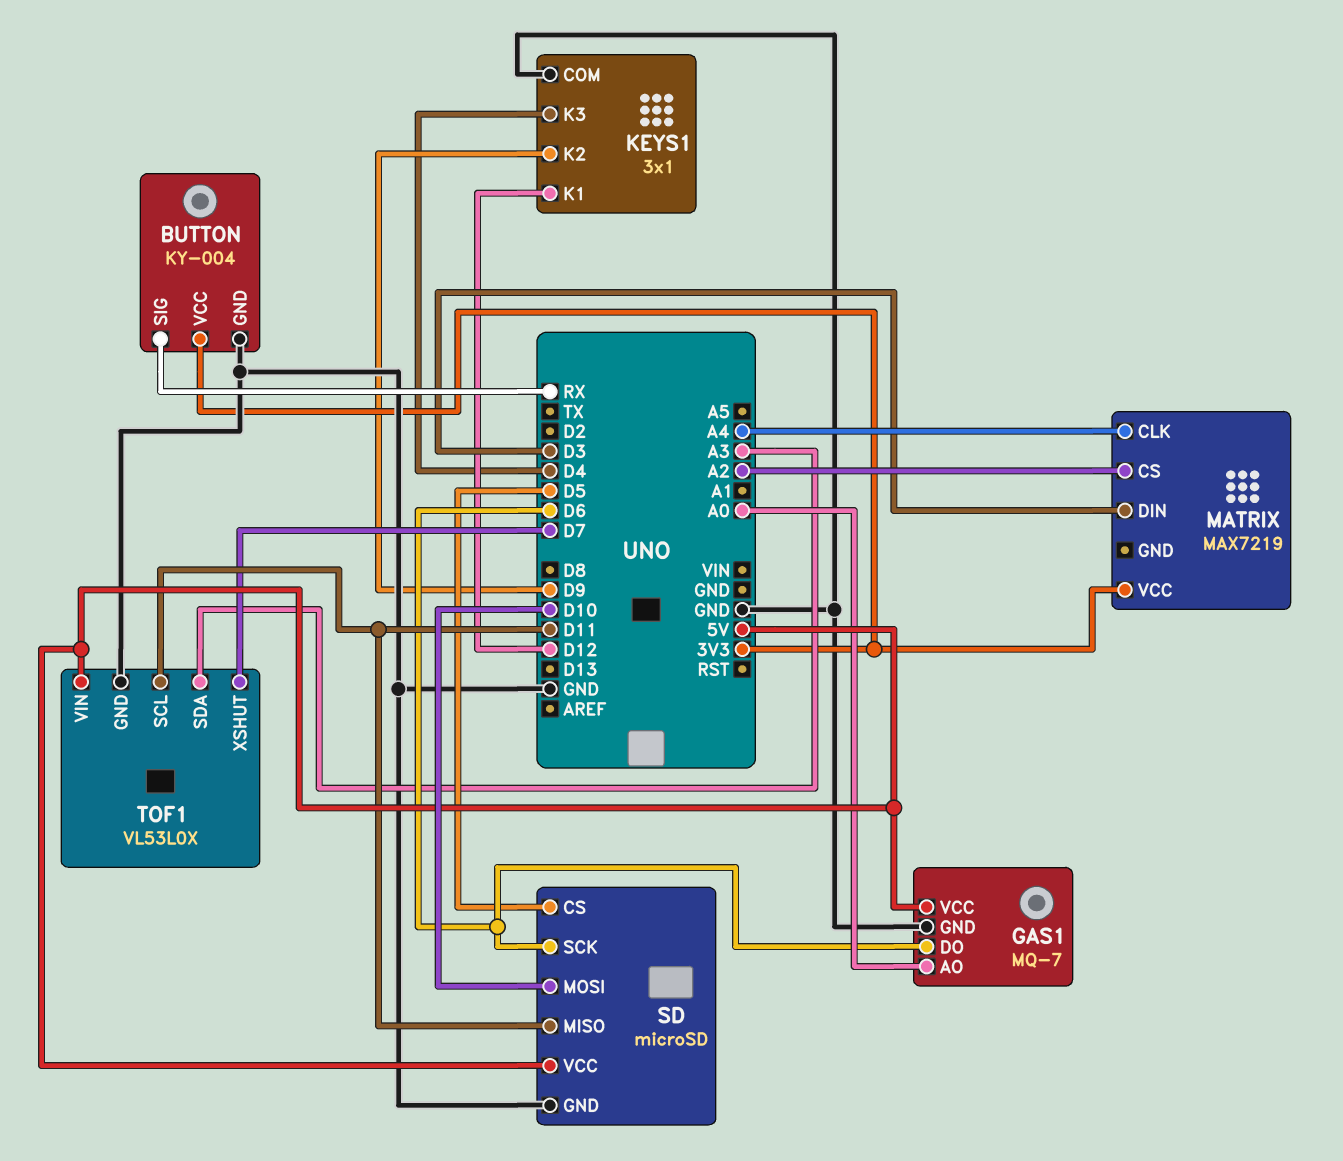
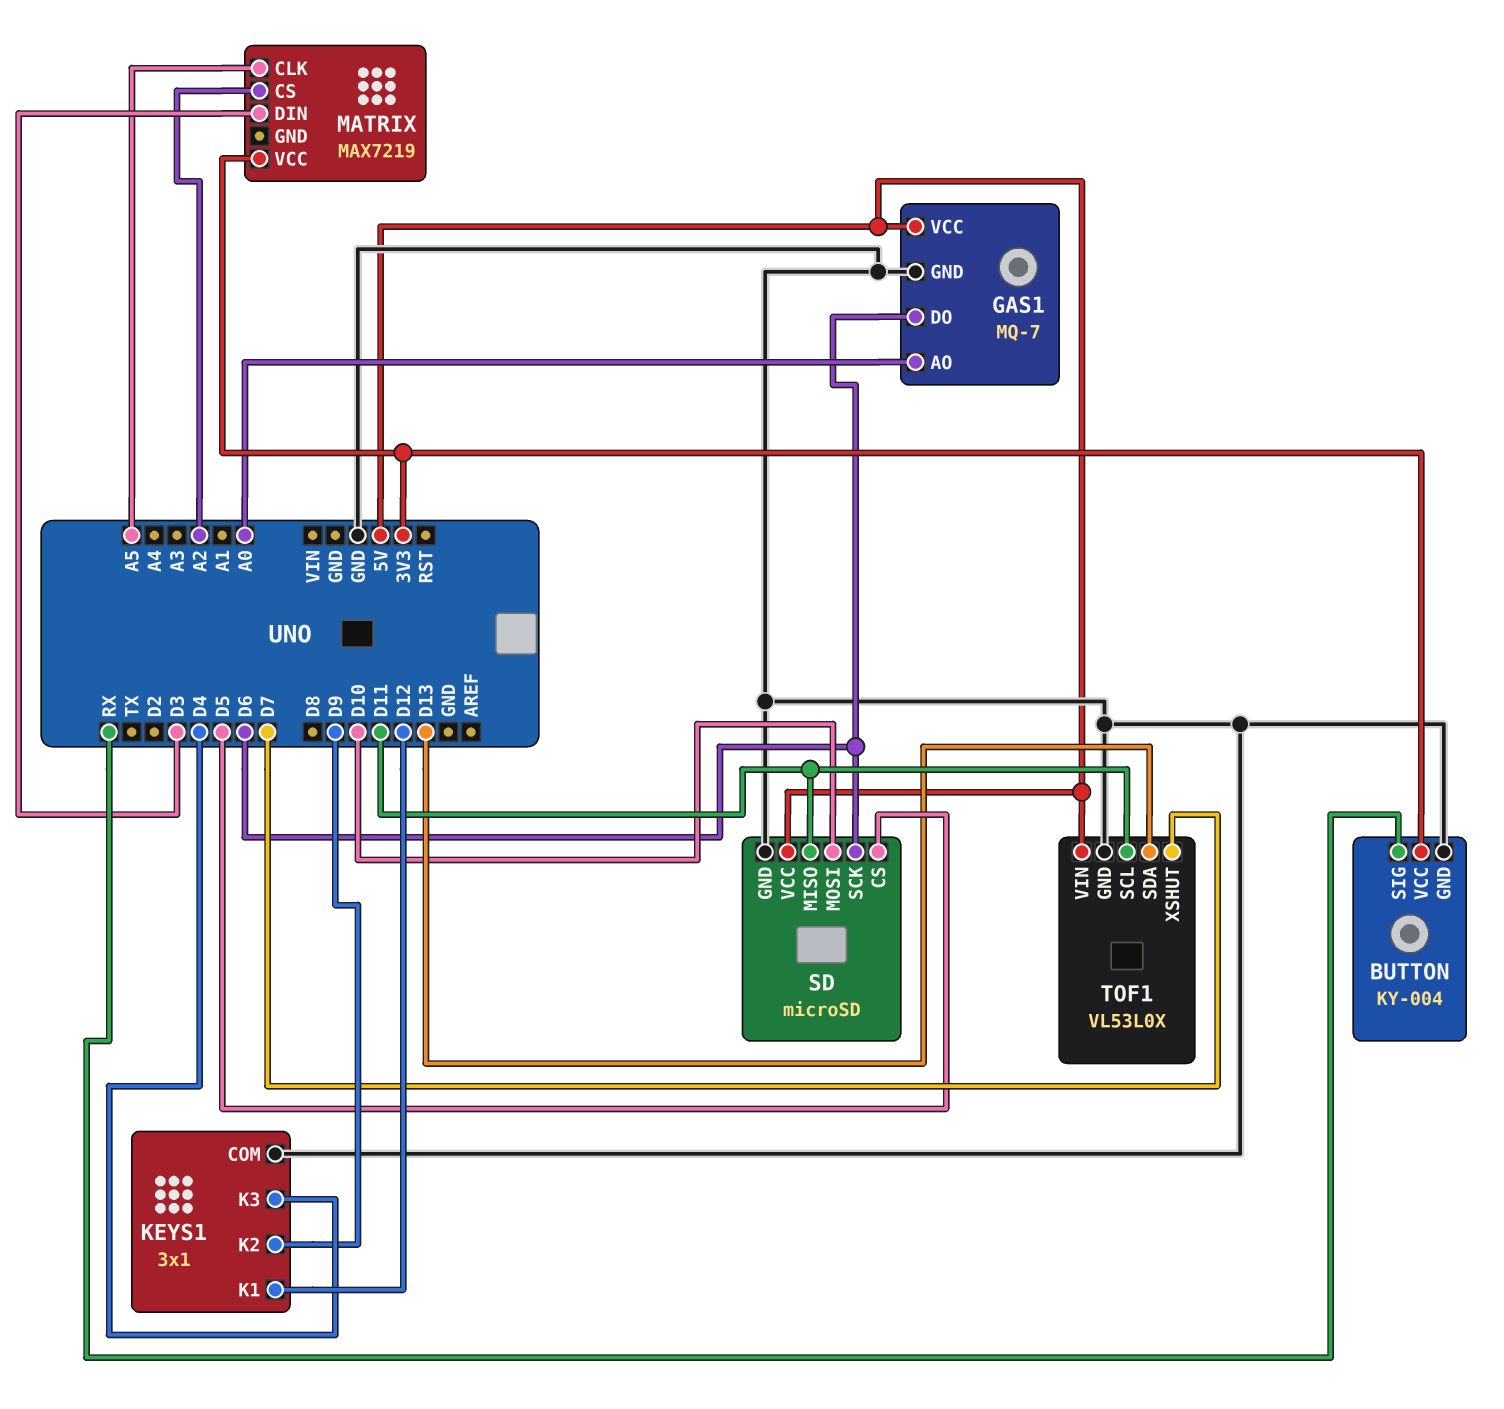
MATRIX pin CLK: A4 -> A5
TOF1 pin SDA: A3 -> D13

